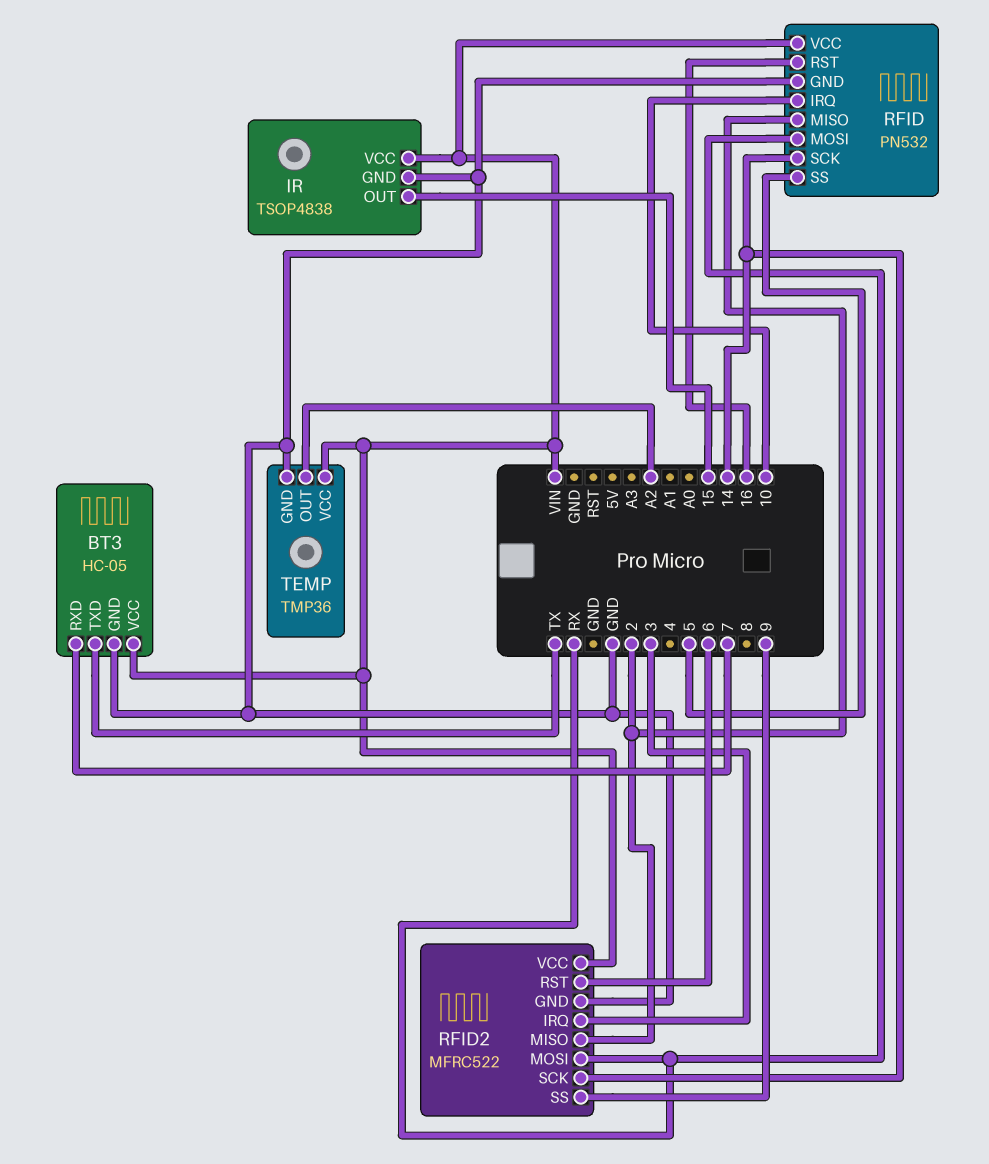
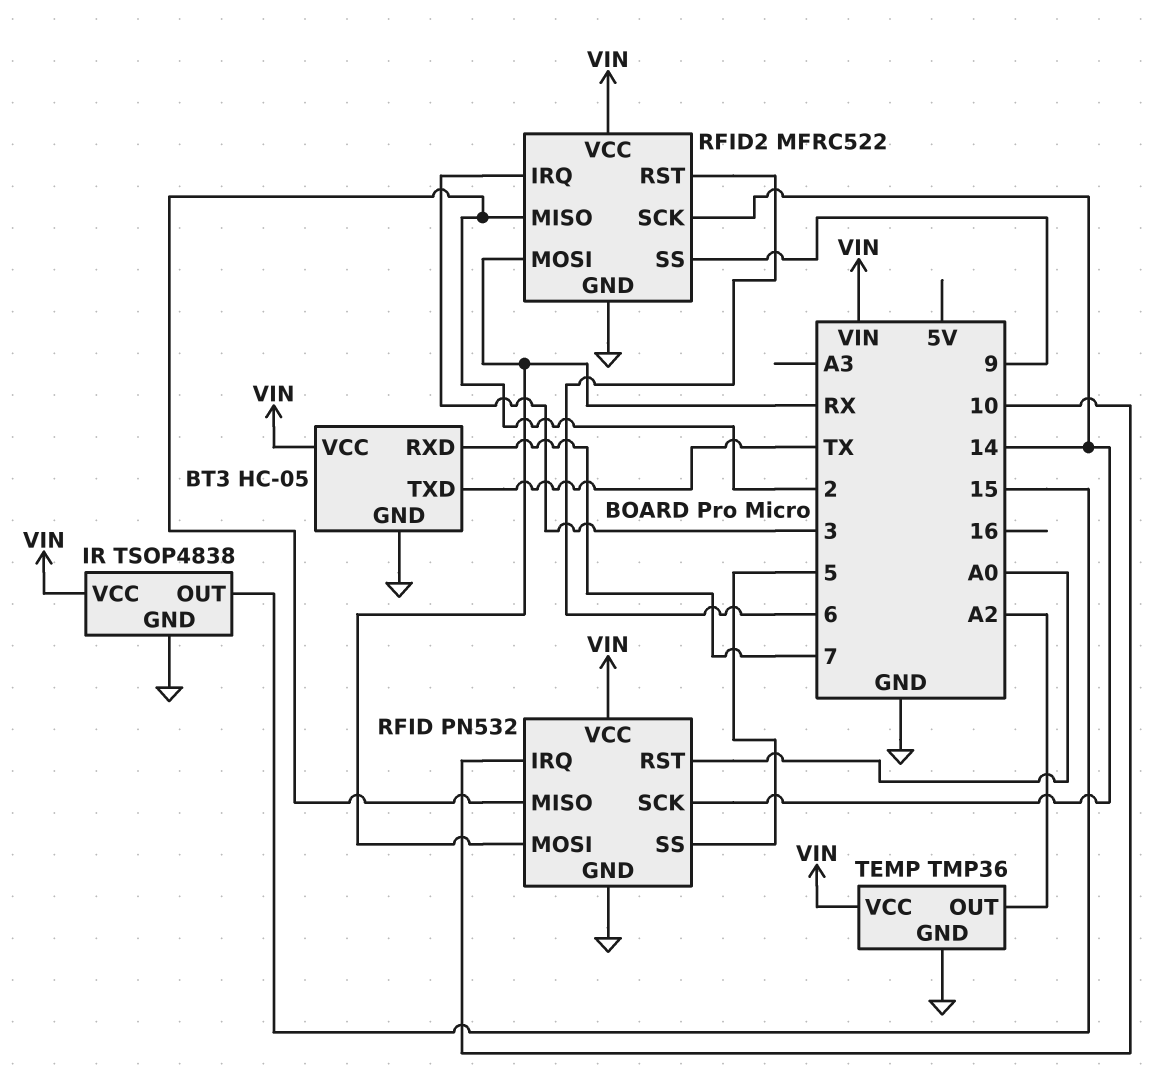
RFID pin RST: 16 -> A0

